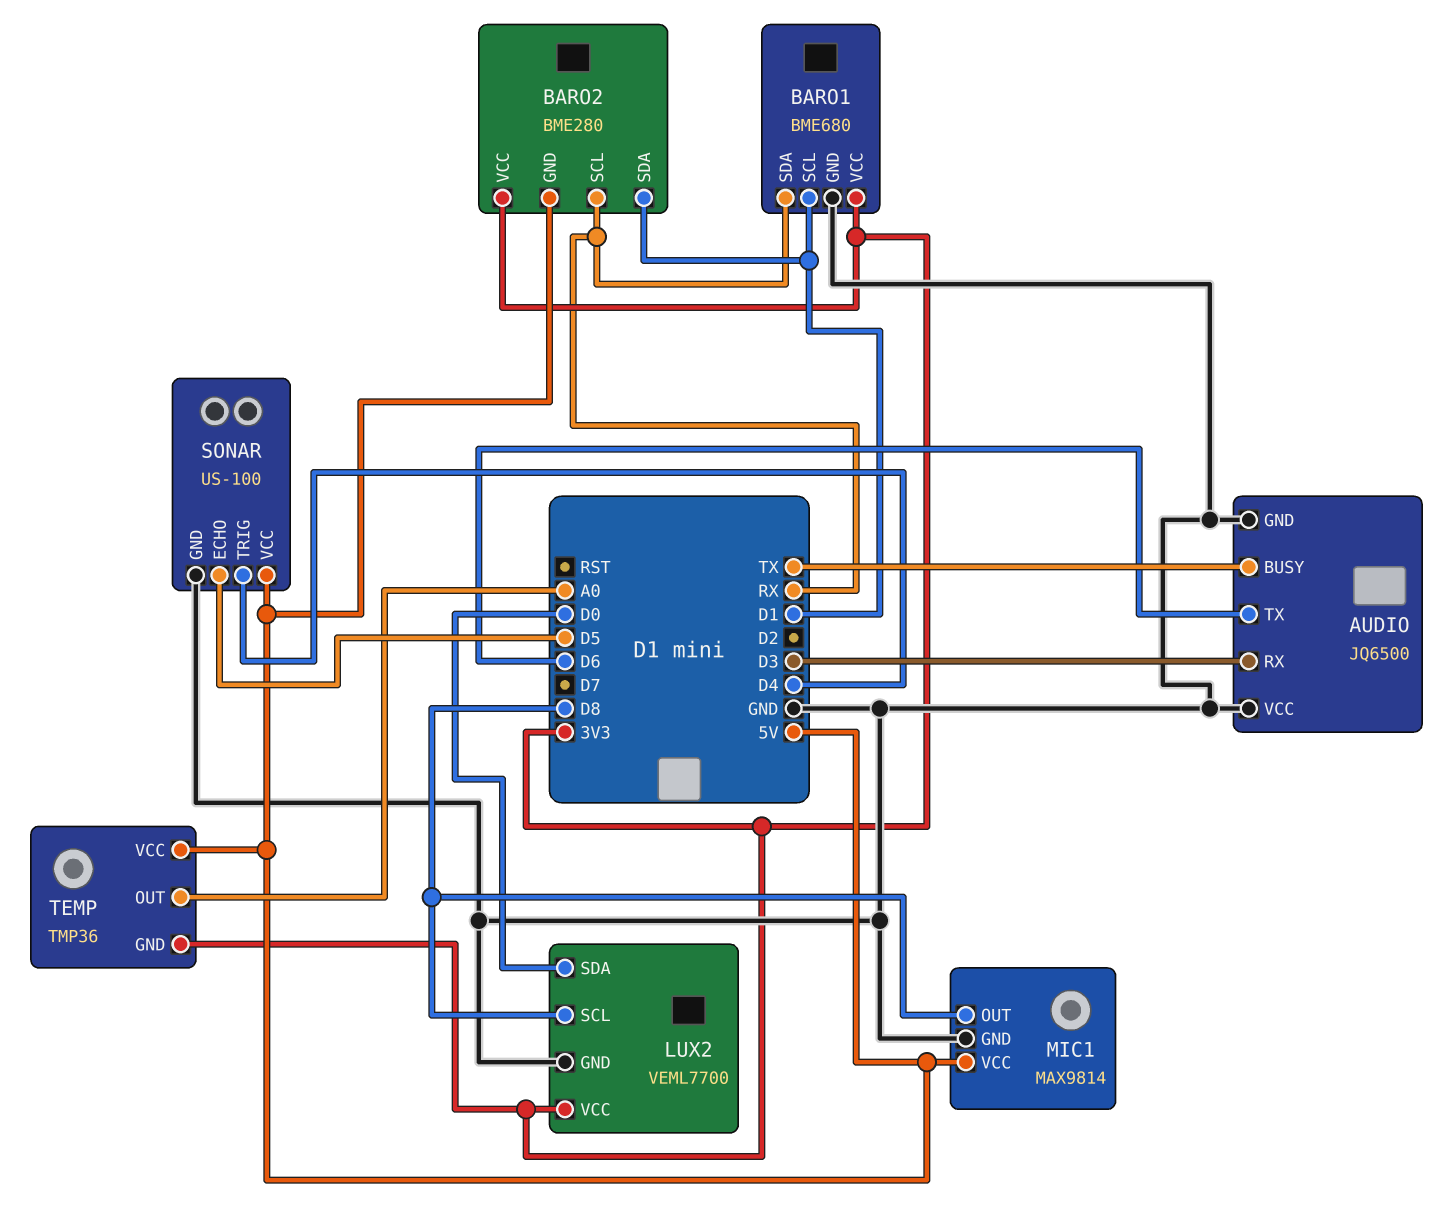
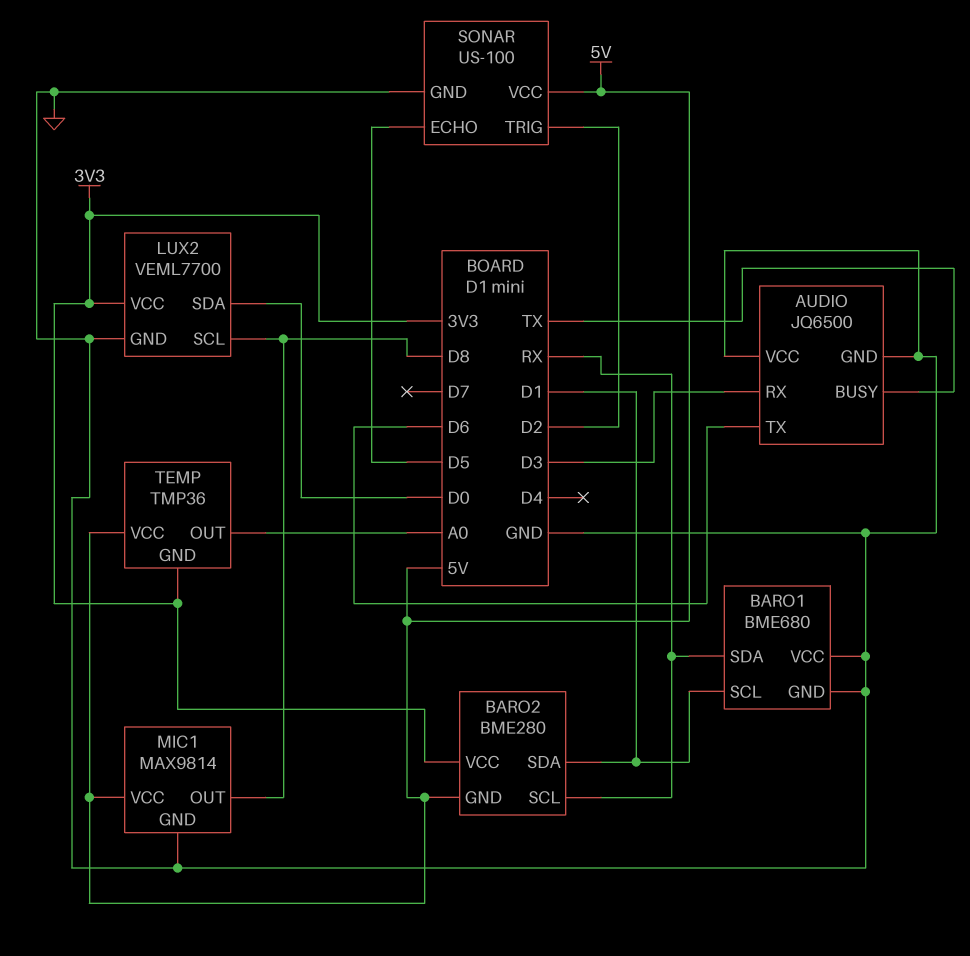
BARO1 pin VCC: 3V3 -> GND
SONAR pin TRIG: D4 -> D2

